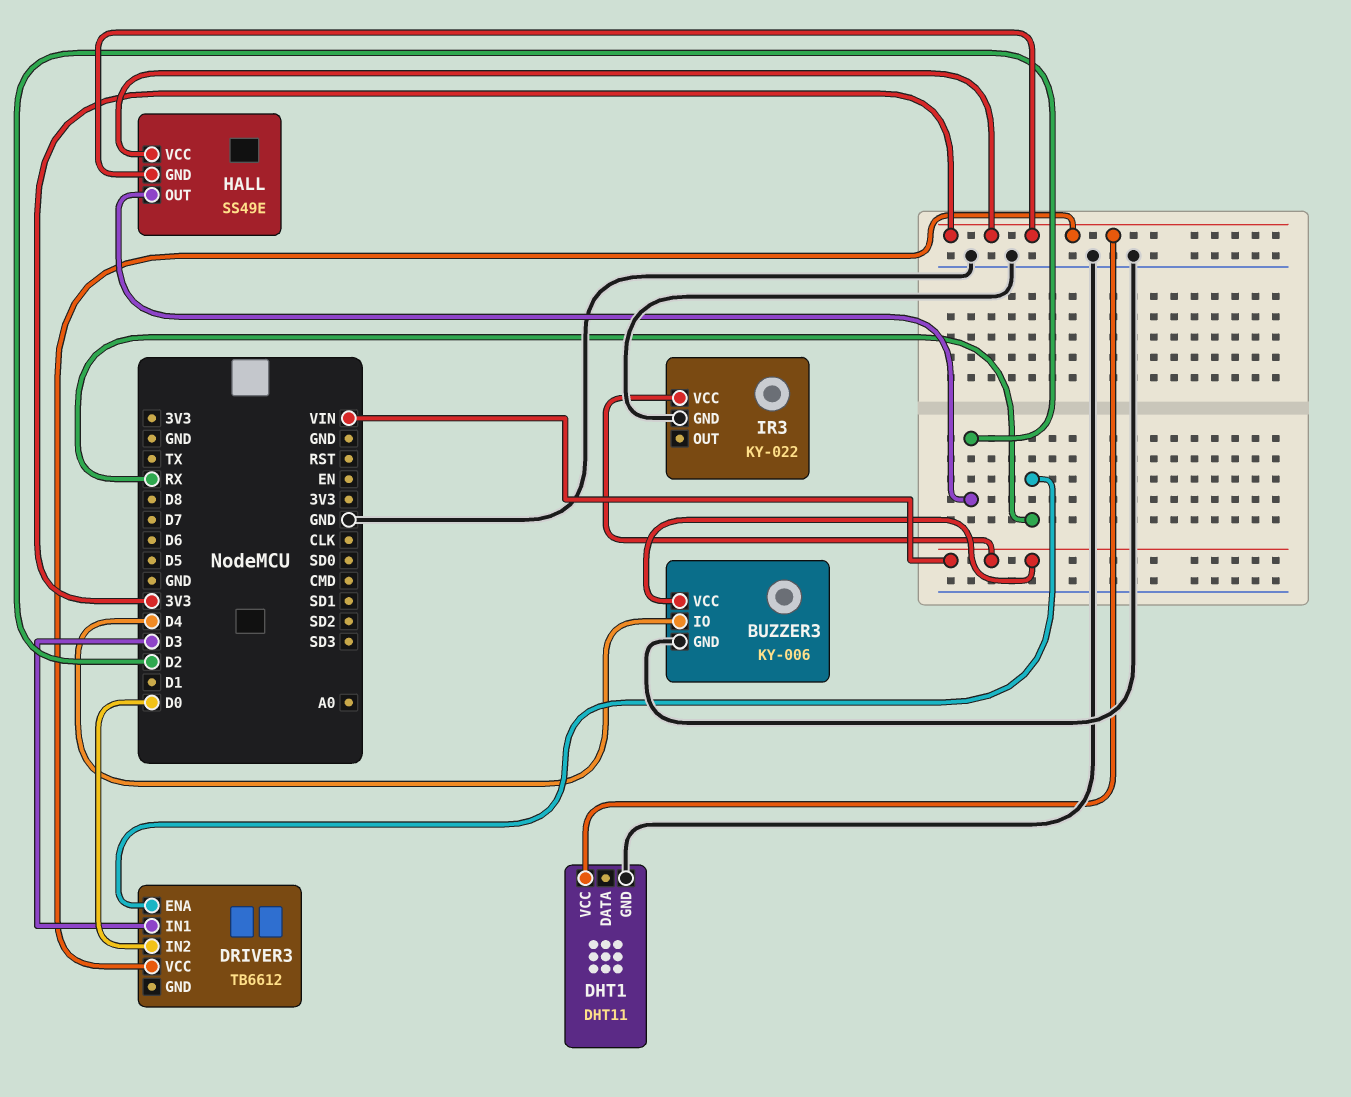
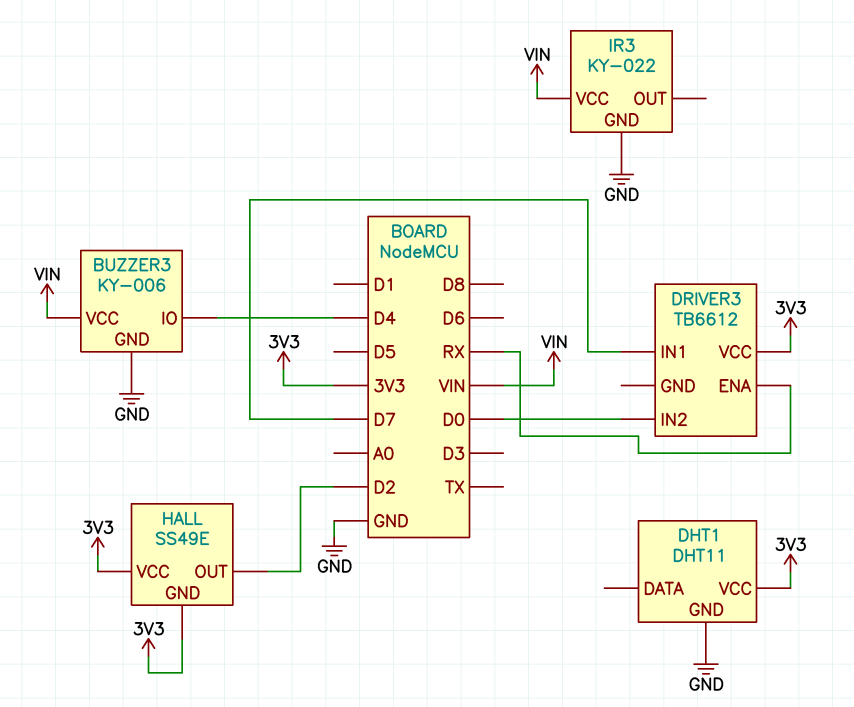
DRIVER3 pin IN1: D3 -> D7

